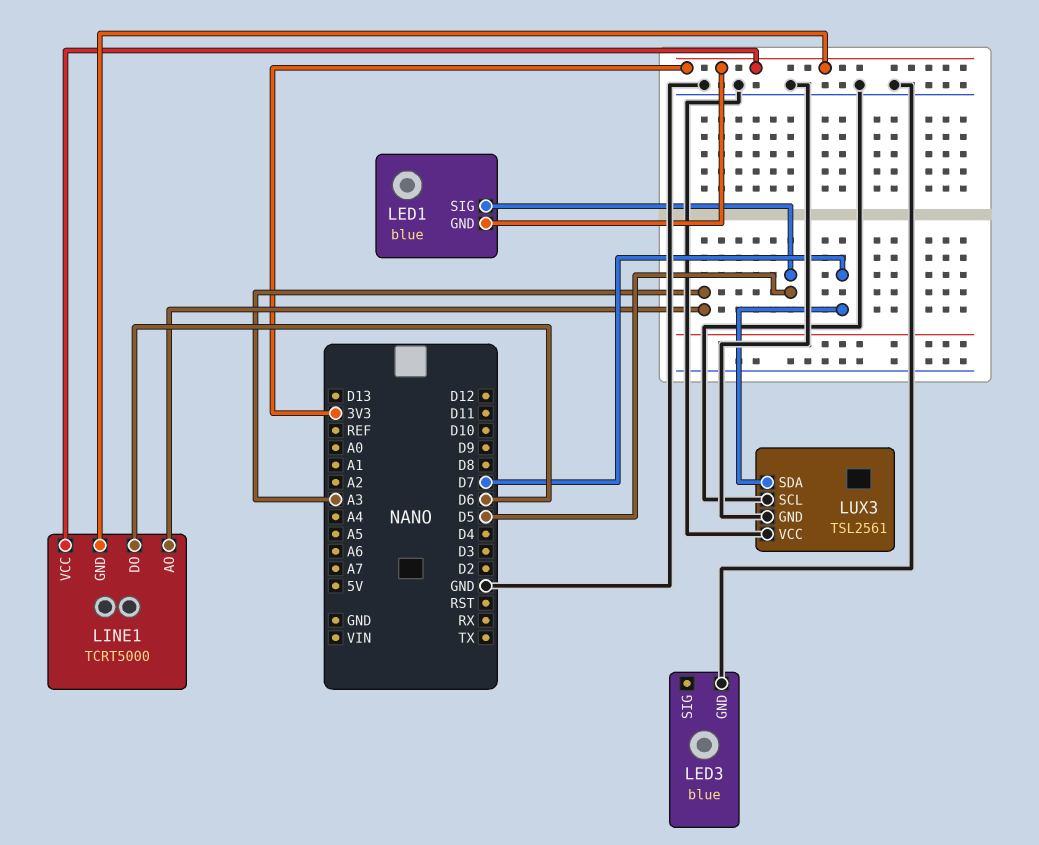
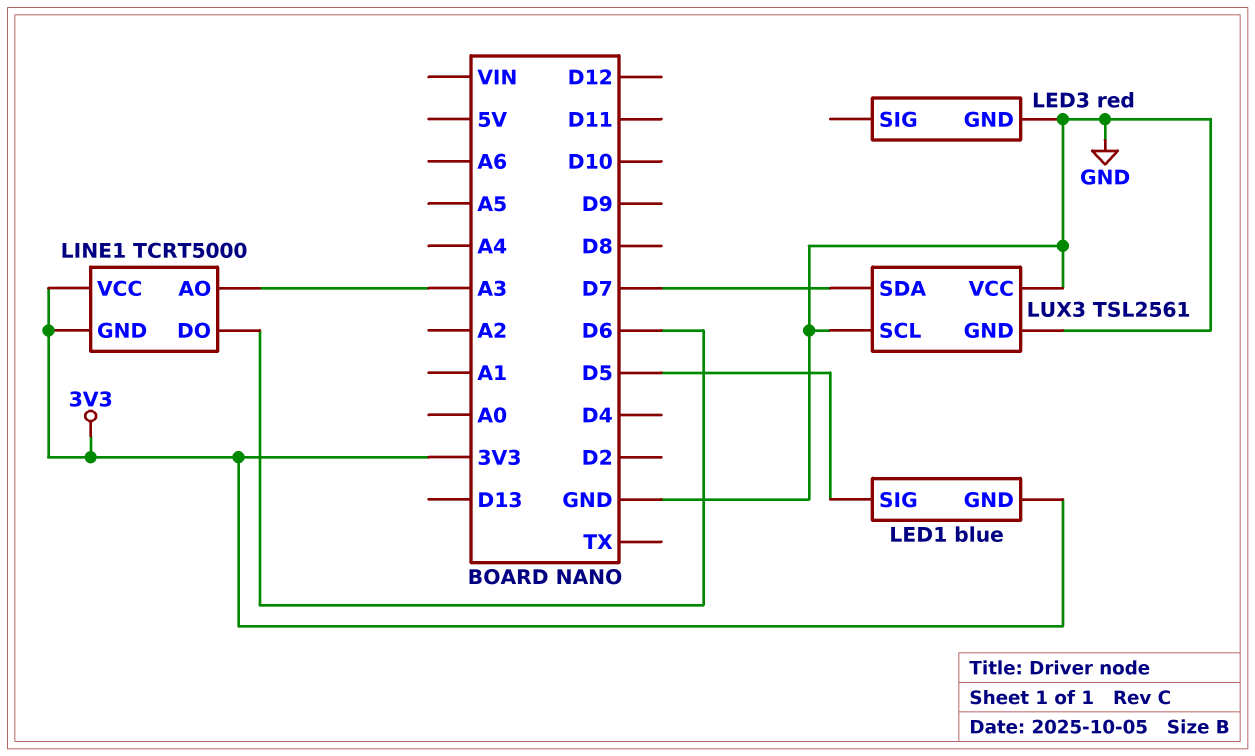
LED3: blue -> red

